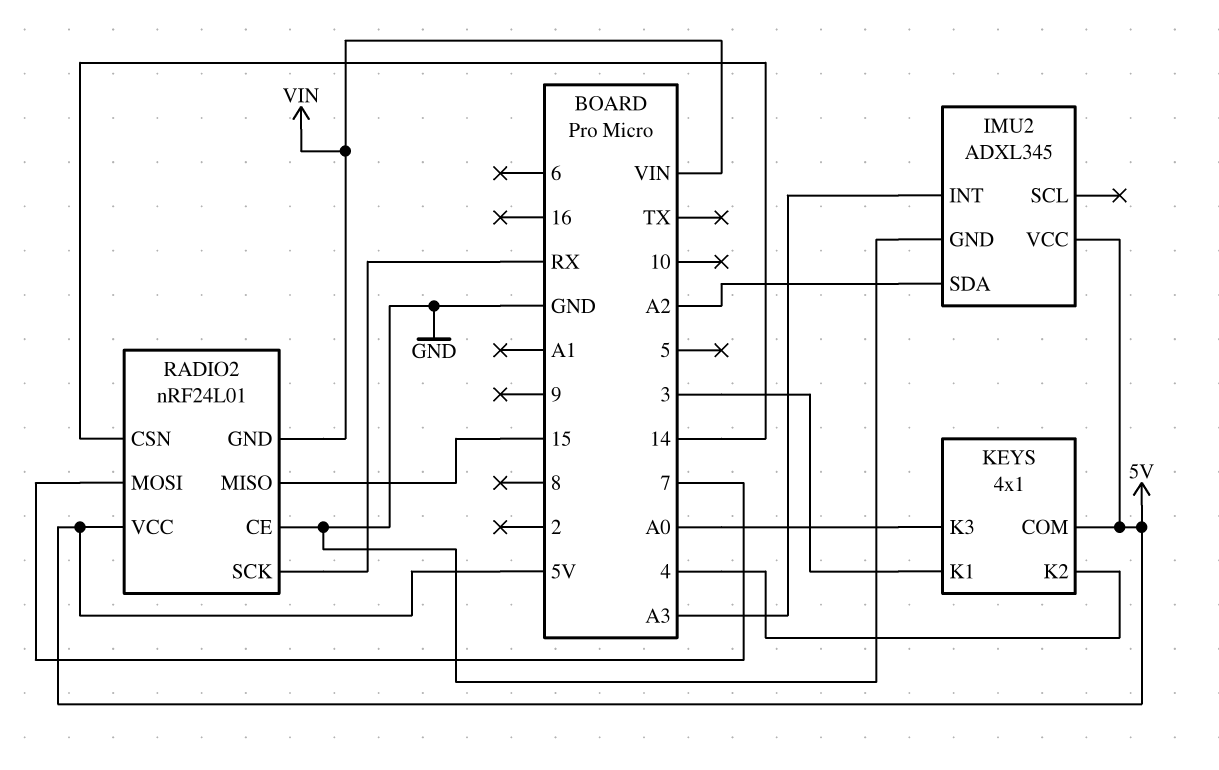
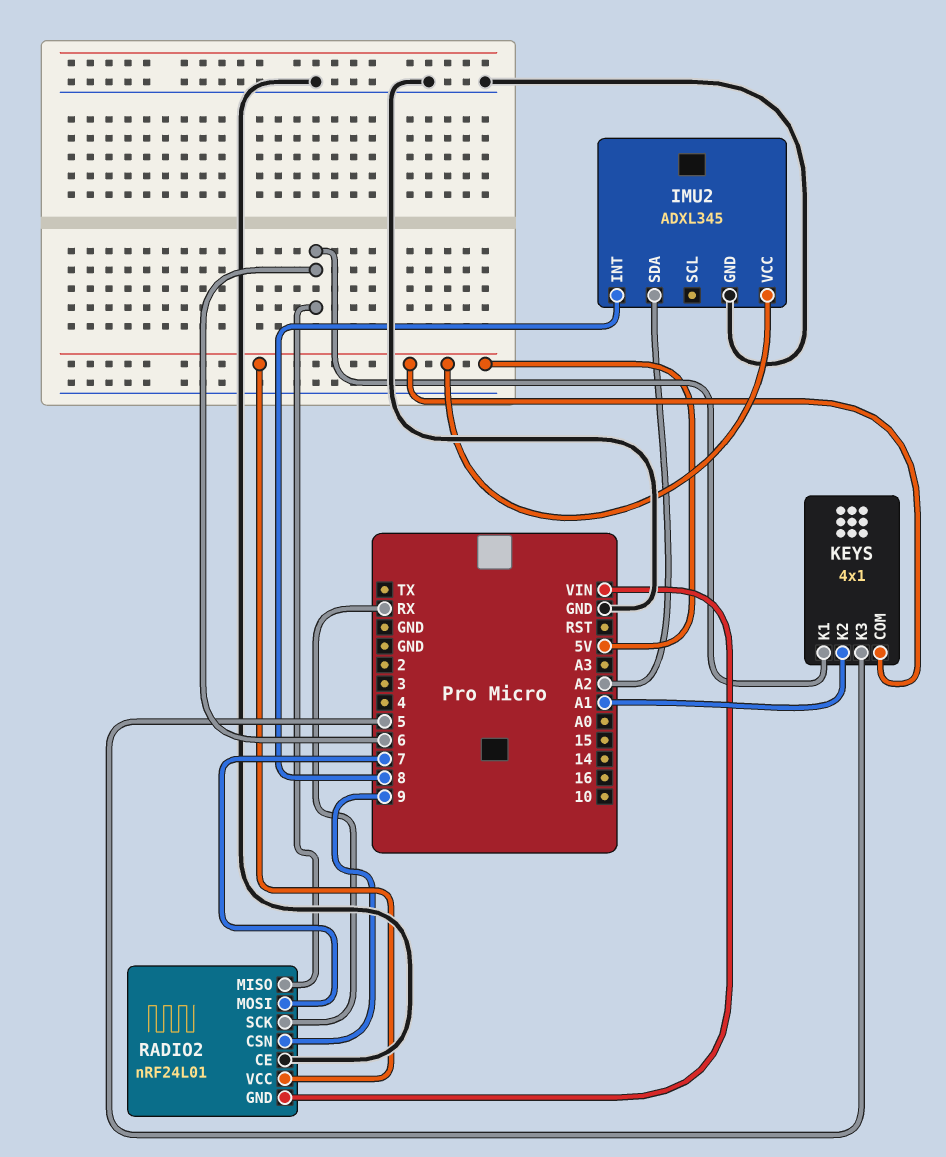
IMU2 pin INT: A3 -> 8
KEYS pin K1: 3 -> 6
KEYS pin K2: 4 -> A1
KEYS pin K3: A0 -> 5
RADIO2 pin CSN: 14 -> 9
RADIO2 pin MISO: 15 -> 6

